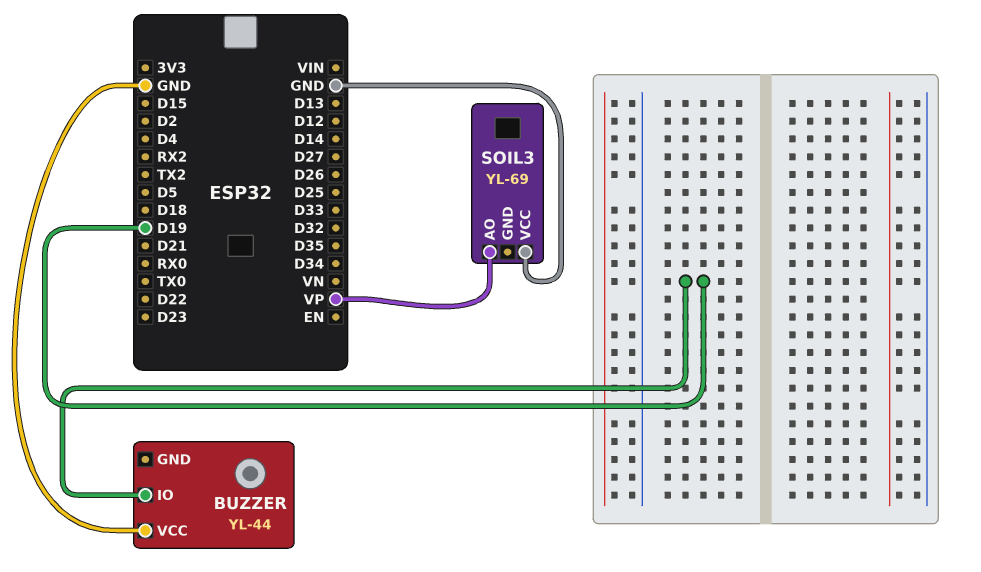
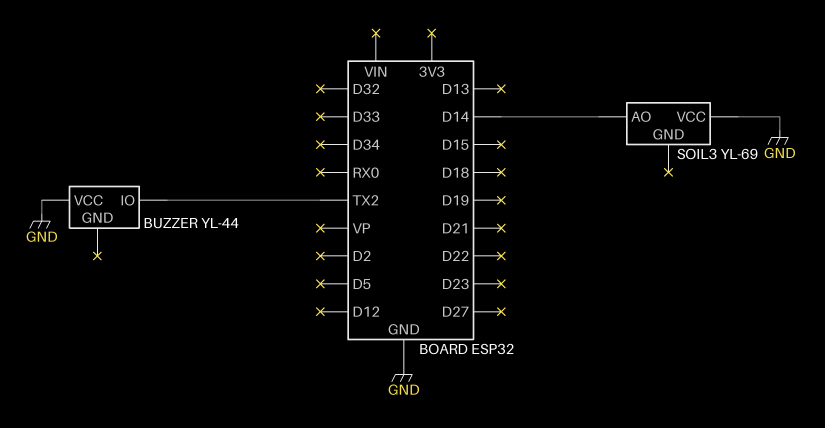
BUZZER pin IO: D19 -> TX2
SOIL3 pin AO: VP -> D14

